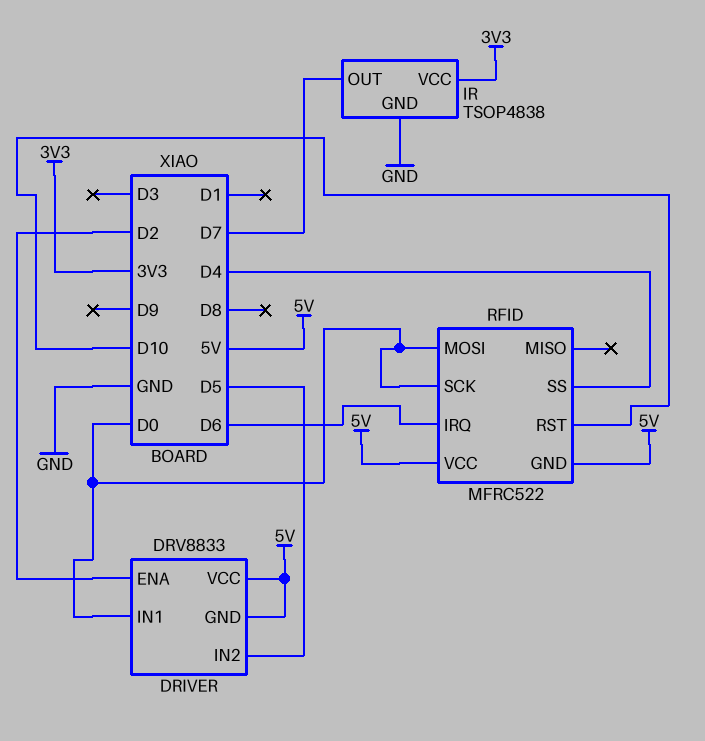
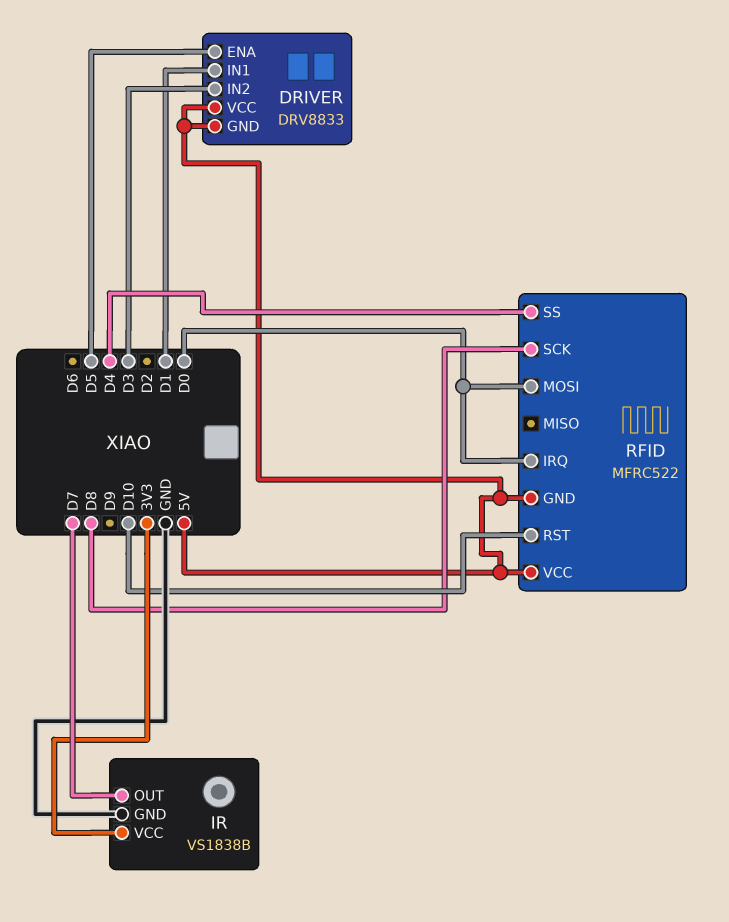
DRIVER pin ENA: D2 -> D5
DRIVER pin IN1: D0 -> D1
DRIVER pin IN2: D5 -> D3
IR: TSOP4838 -> VS1838B
RFID pin IRQ: D6 -> D0
RFID pin SCK: D0 -> D8

